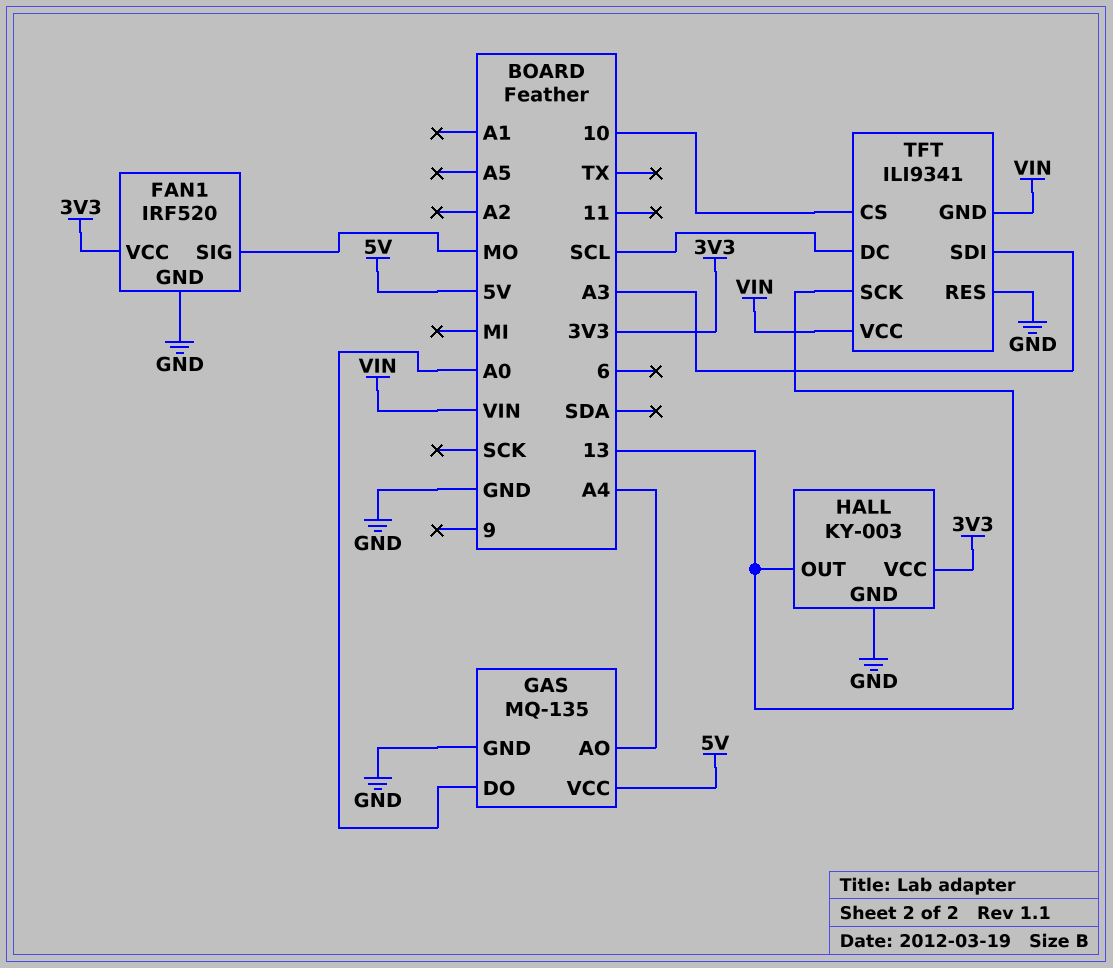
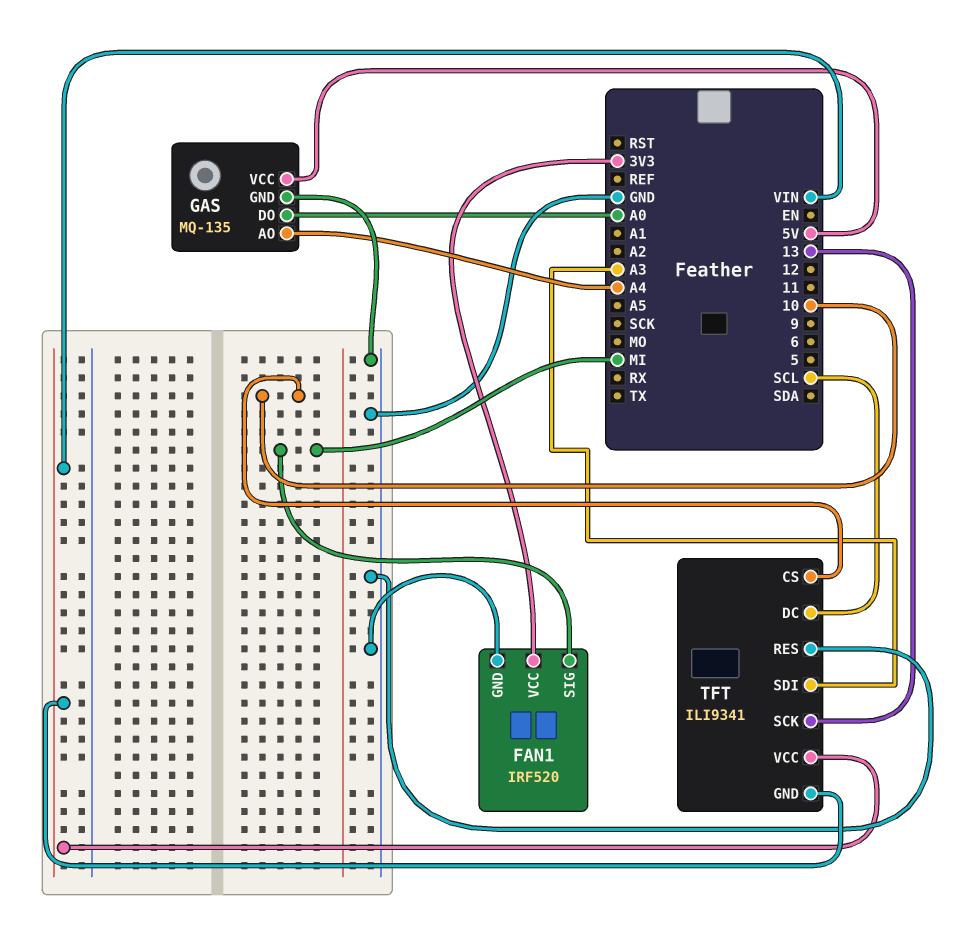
FAN1 pin SIG: MO -> MI
HALL: KY-003 -> none
HALL pin GND: GND -> none
HALL pin OUT: 13 -> none
HALL pin VCC: 3V3 -> none

